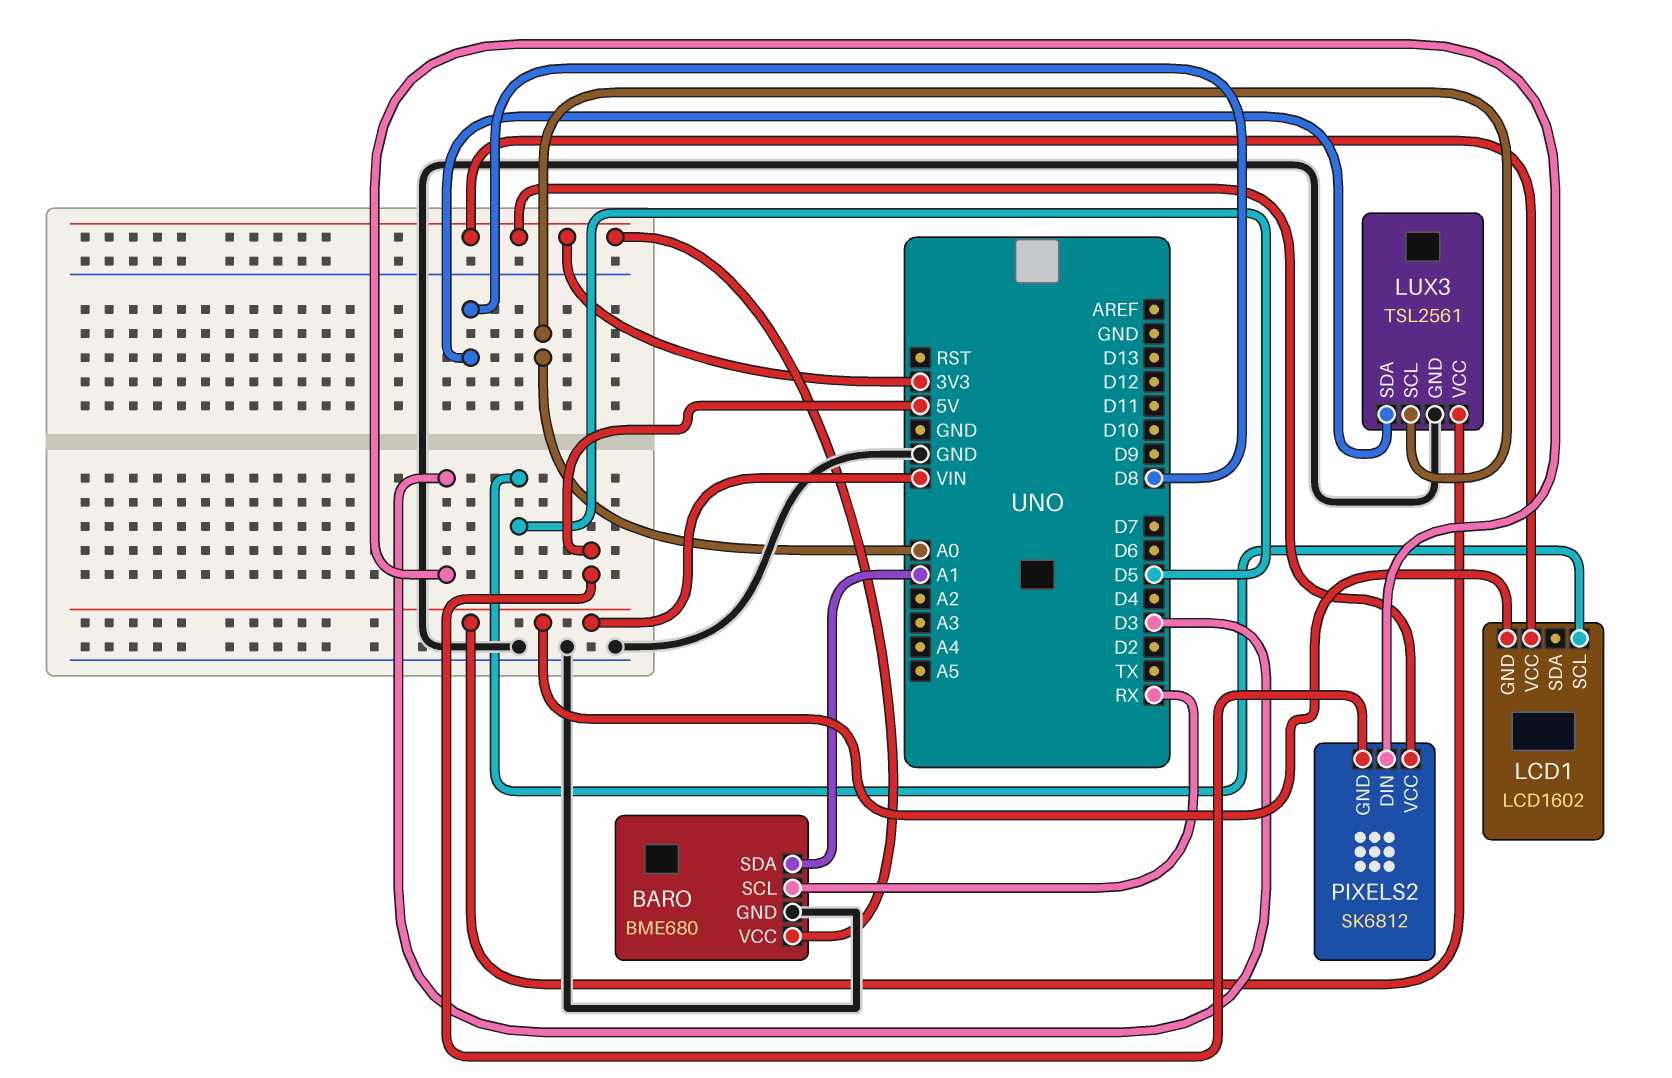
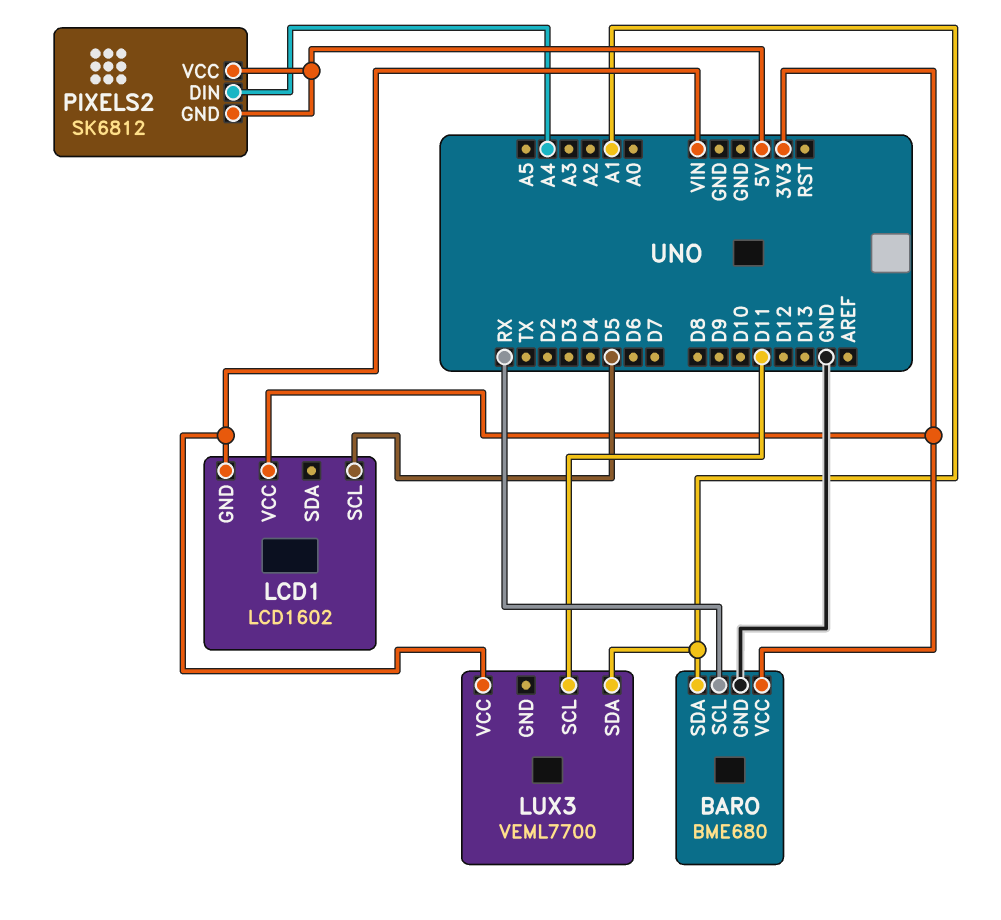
LUX3: TSL2561 -> VEML7700
LUX3 pin GND: GND -> none
LUX3 pin SCL: A0 -> D11
LUX3 pin SDA: D8 -> A1
PIXELS2 pin DIN: D3 -> A4
PIXELS2 pin VCC: 3V3 -> 5V

